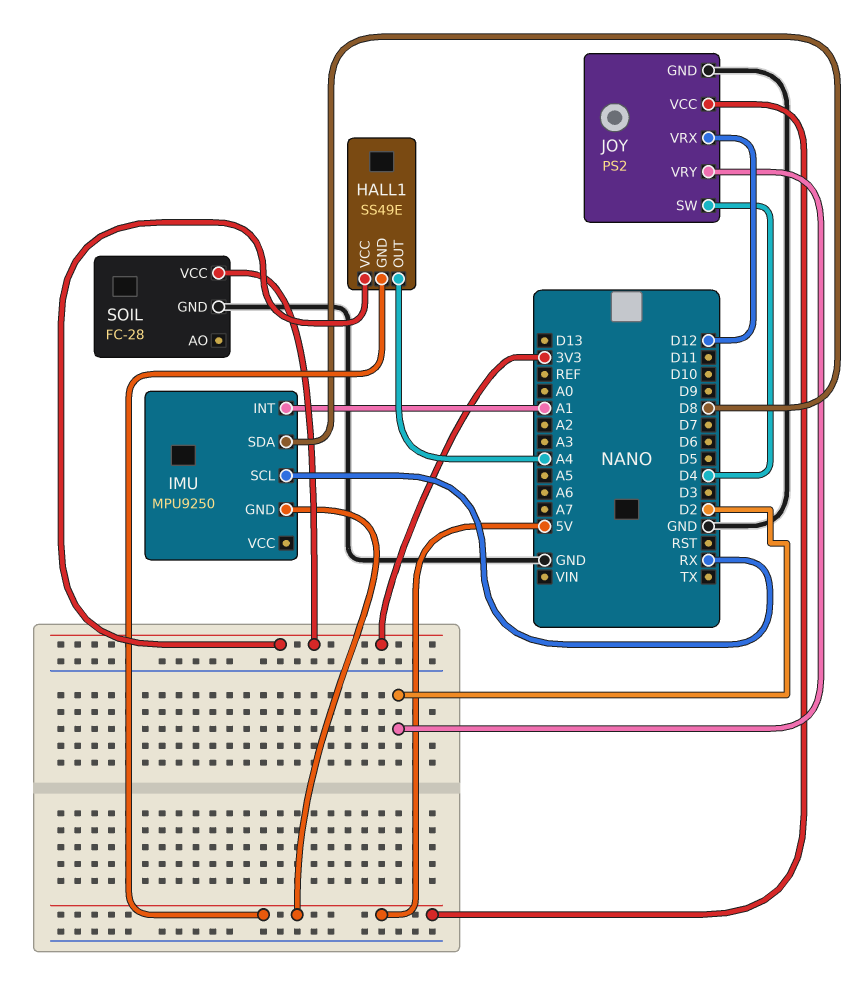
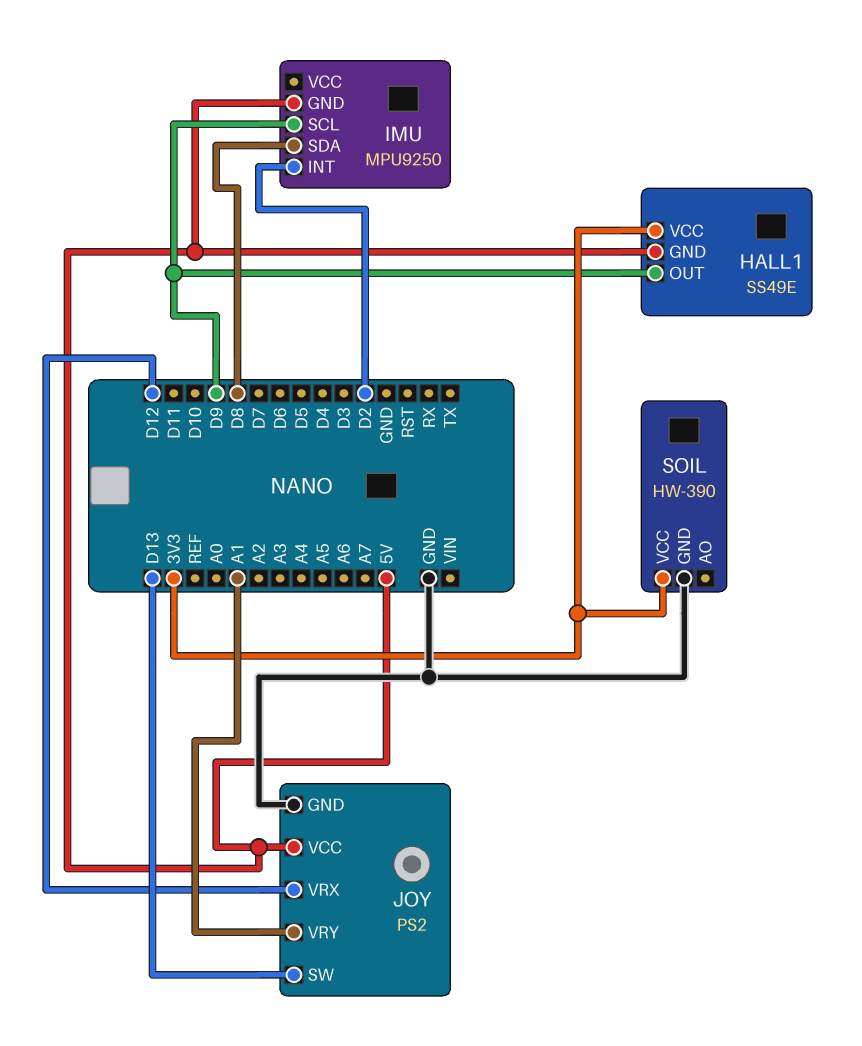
HALL1 pin OUT: A4 -> D9
IMU pin INT: A1 -> D2
IMU pin SCL: RX -> D9
JOY pin SW: D4 -> D13
JOY pin VRY: D2 -> A1
SOIL: FC-28 -> HW-390

